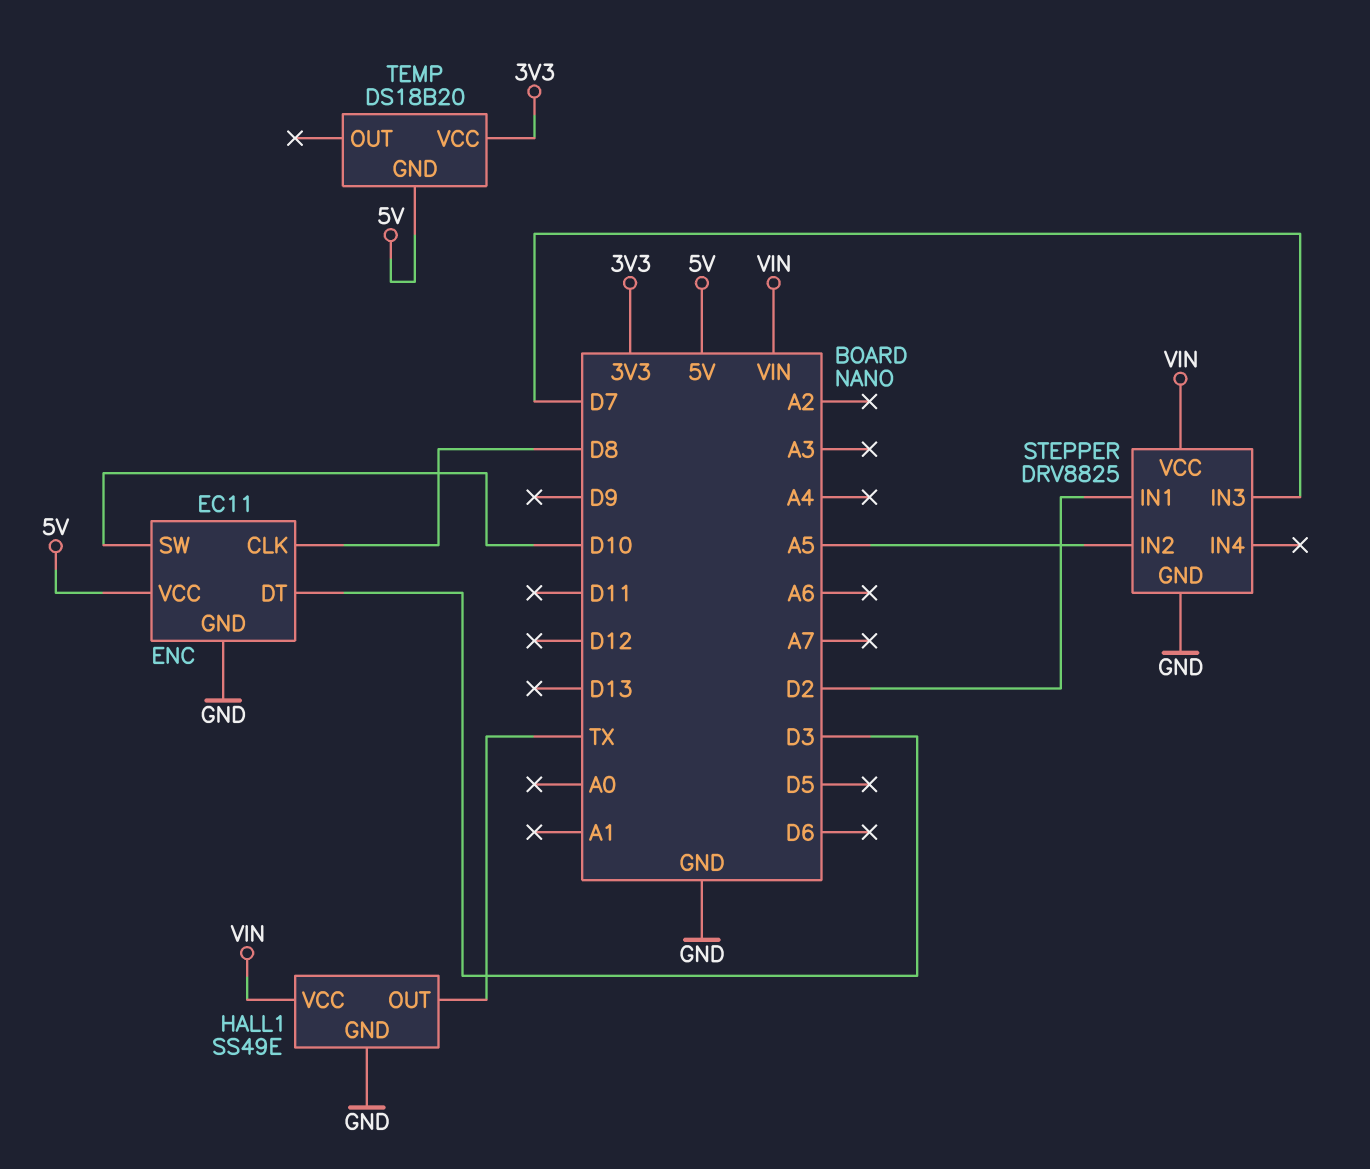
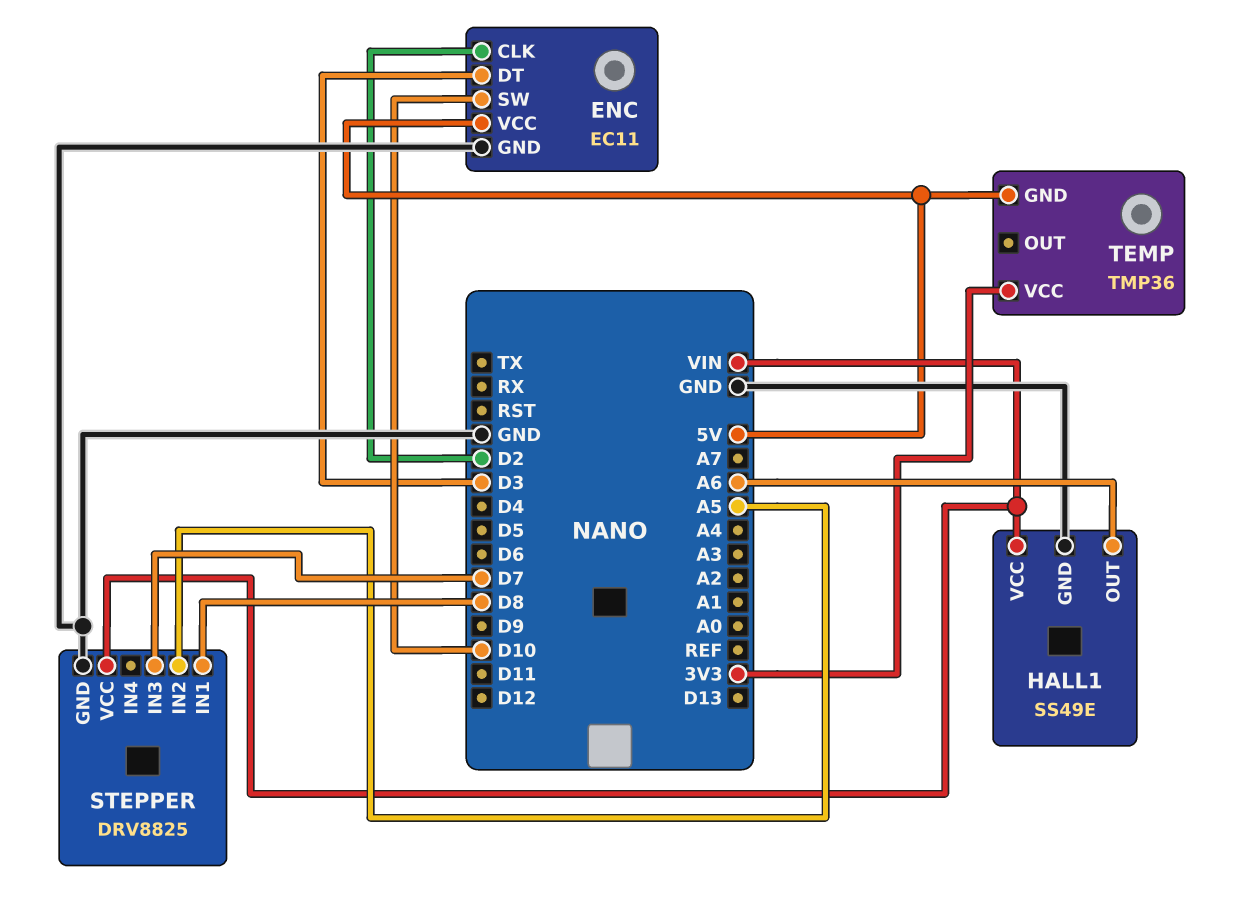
ENC pin CLK: D8 -> D2
HALL1 pin OUT: TX -> A6
STEPPER pin IN1: D2 -> D8
TEMP: DS18B20 -> TMP36

